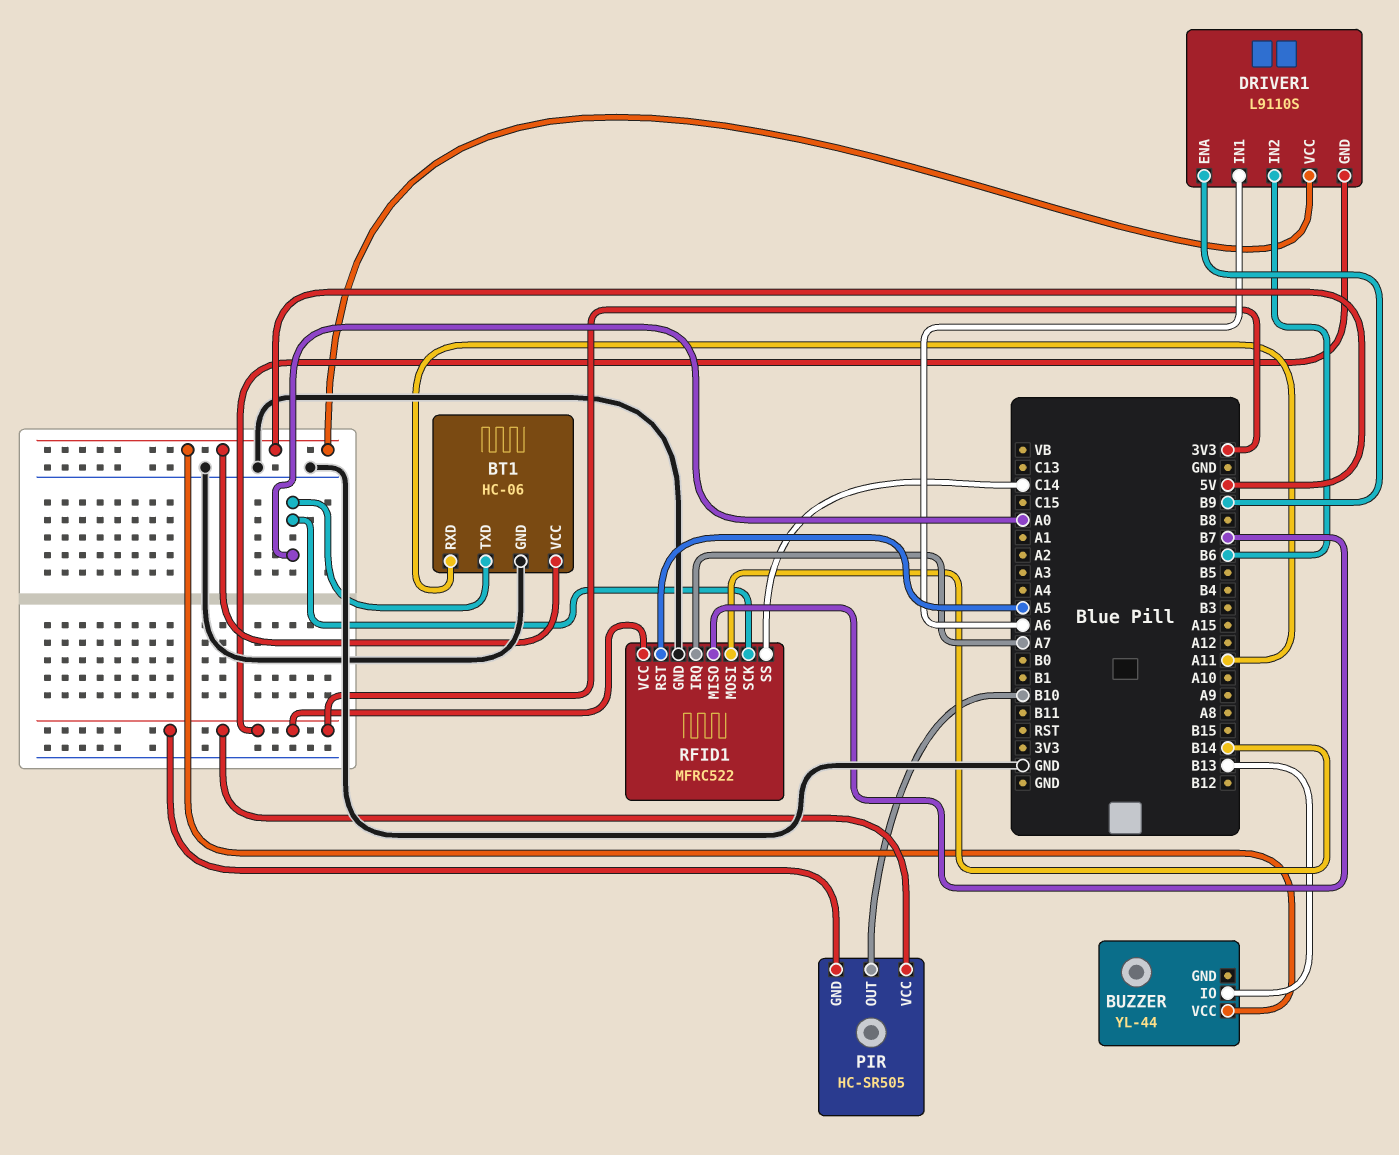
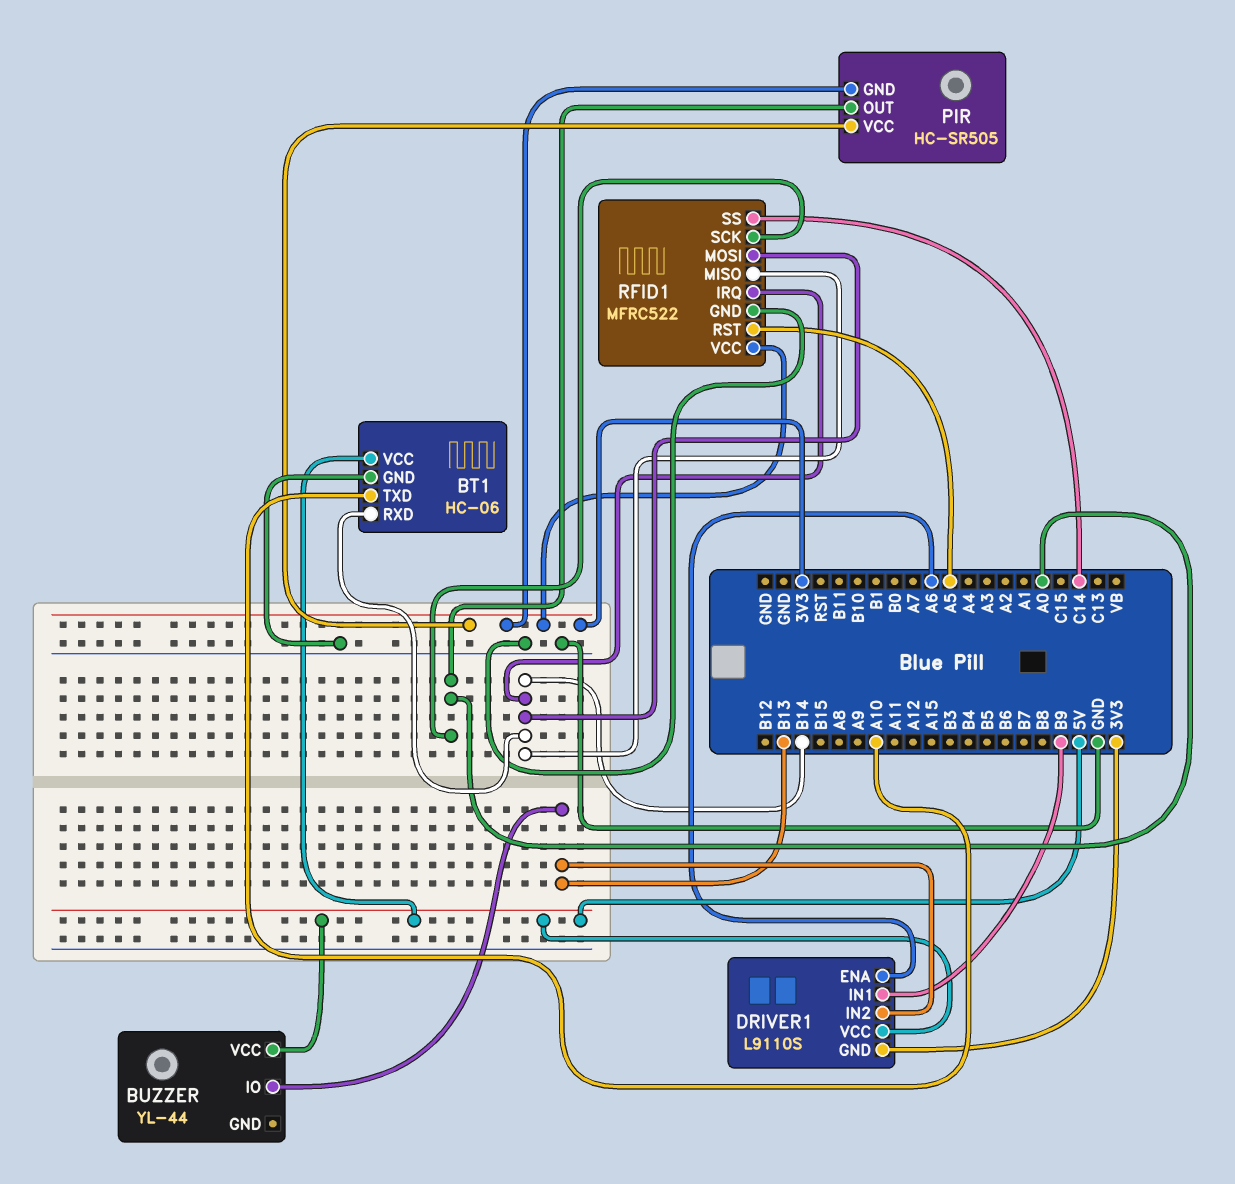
BT1 pin RXD: A11 -> B14
BT1 pin TXD: A0 -> A10
DRIVER1 pin ENA: B9 -> A6
DRIVER1 pin IN1: A6 -> B9
DRIVER1 pin IN2: B6 -> B13
PIR pin OUT: B10 -> A0
RFID1 pin IRQ: A7 -> B14
RFID1 pin MISO: B7 -> B14

